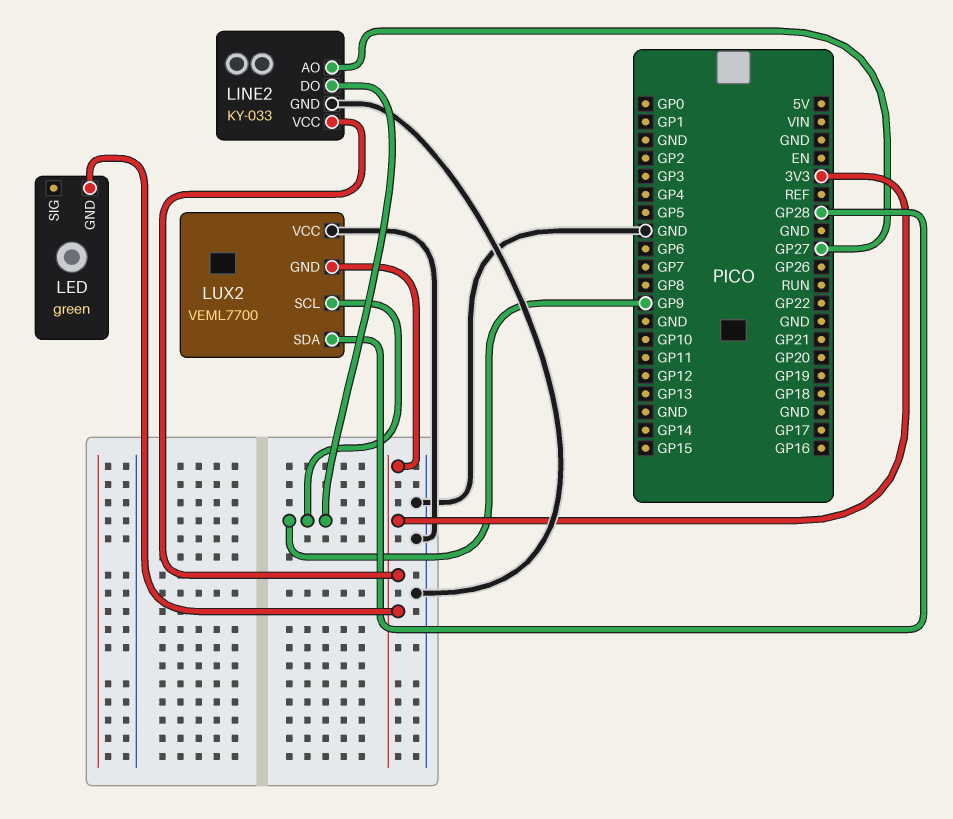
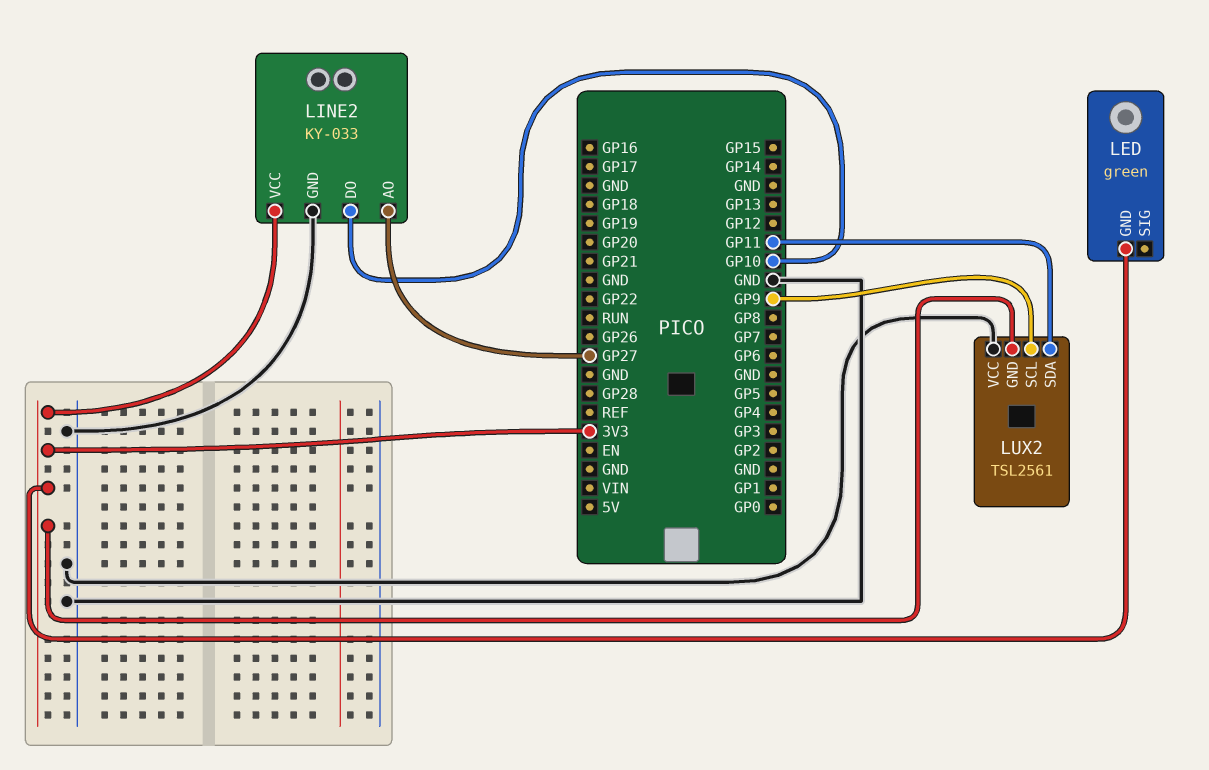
LINE2 pin DO: GP9 -> GP10
LUX2: VEML7700 -> TSL2561
LUX2 pin SDA: GP28 -> GP11

